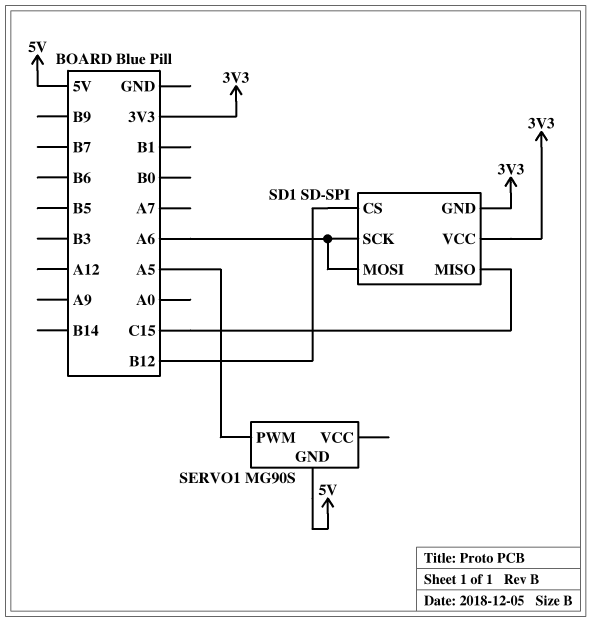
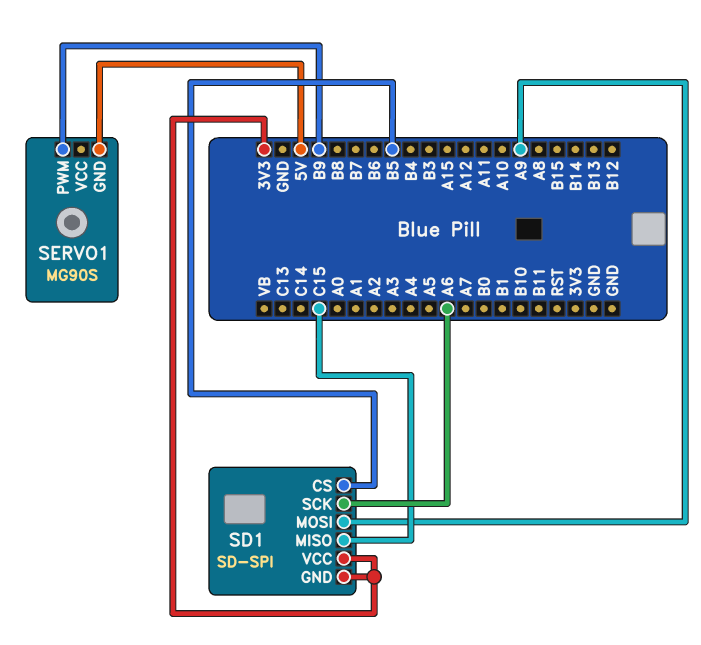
SD1 pin CS: B12 -> B5
SD1 pin MOSI: A6 -> A9
SERVO1 pin PWM: A5 -> B9

